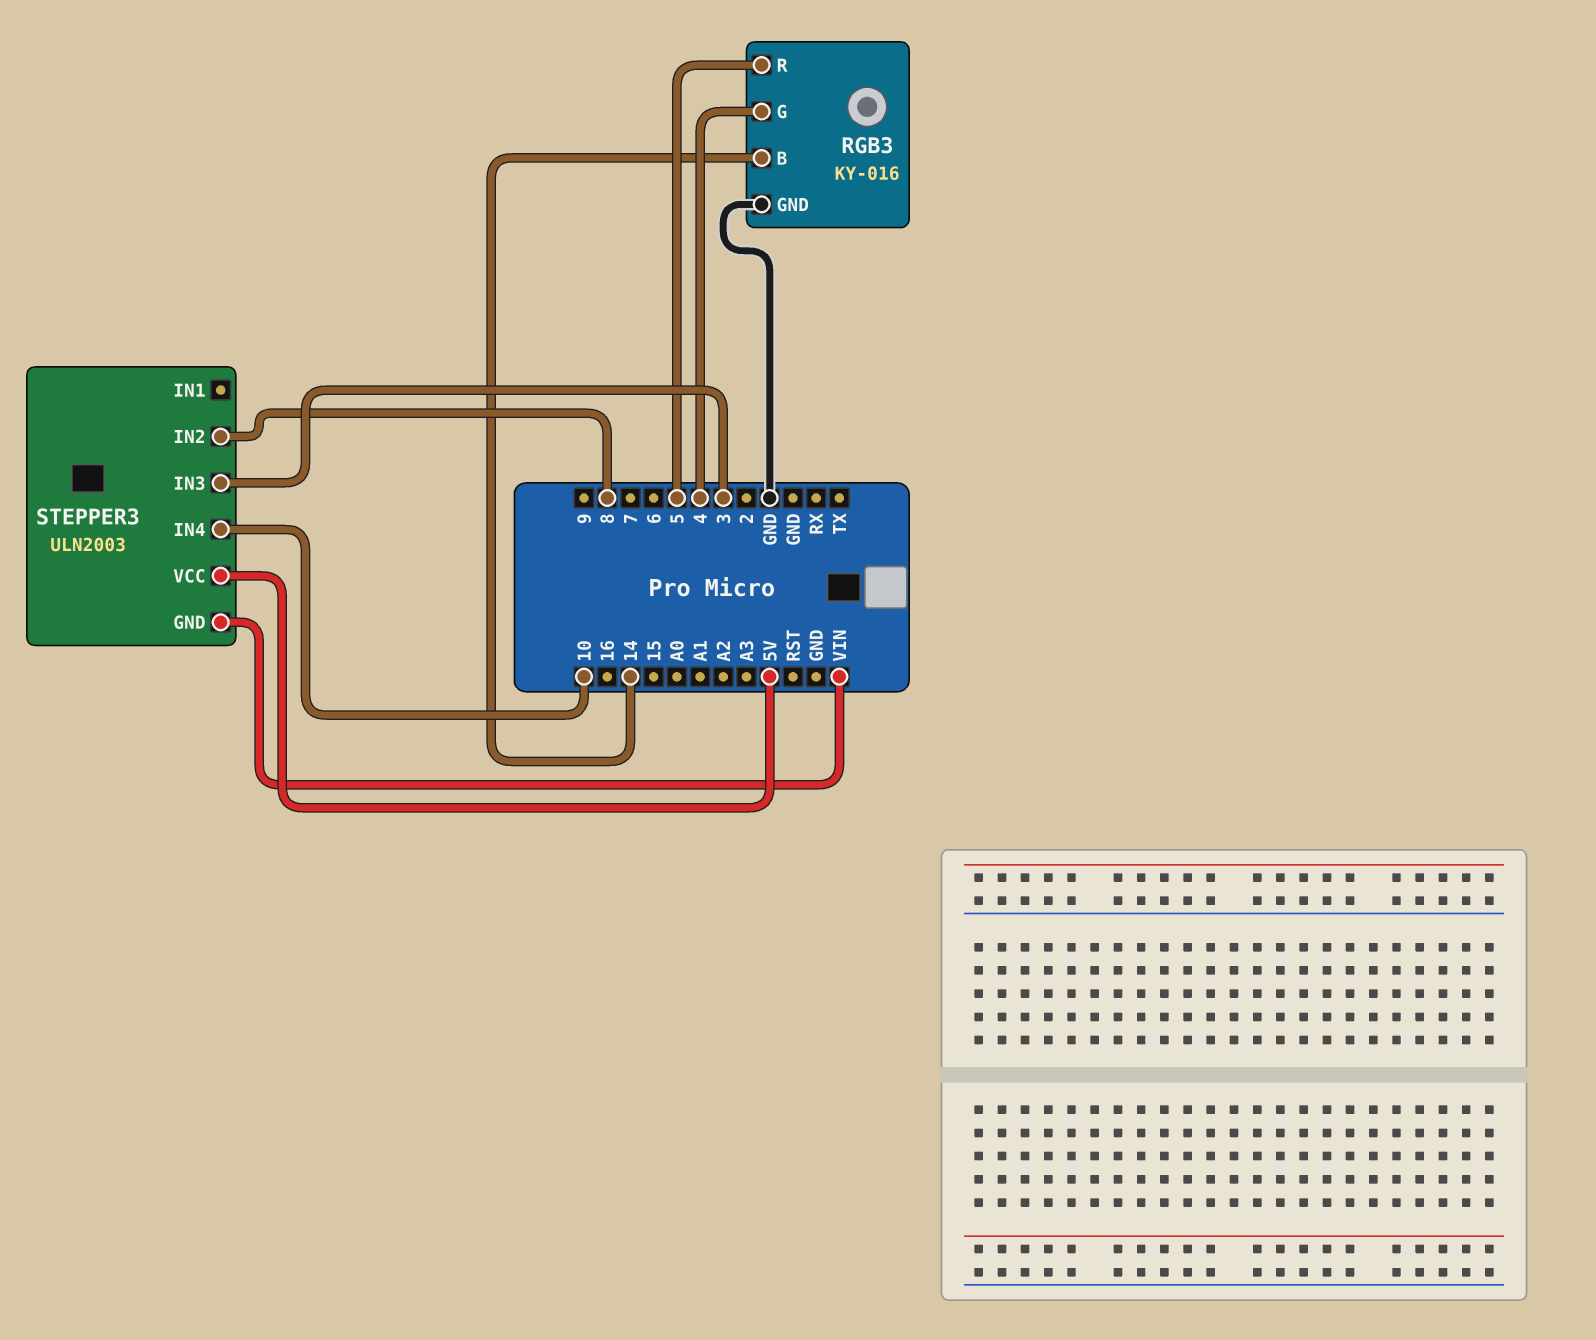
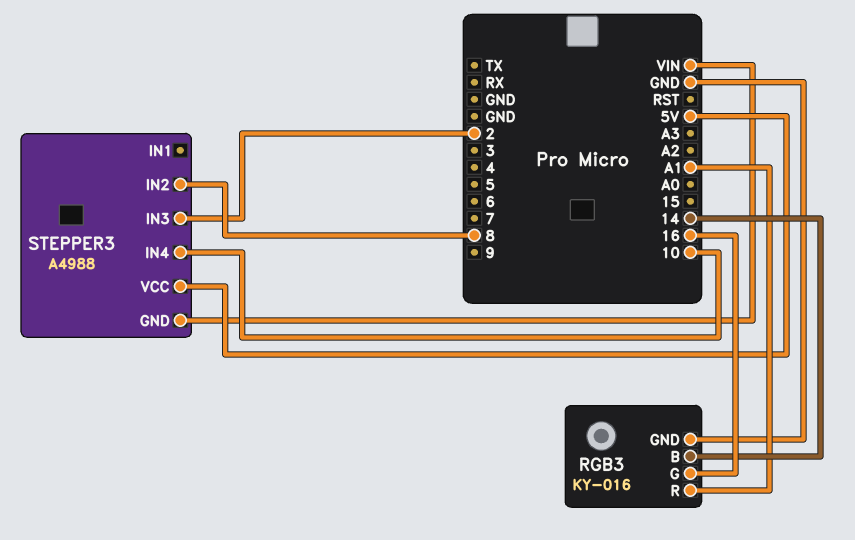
RGB3 pin G: 4 -> 16
RGB3 pin R: 5 -> A1
STEPPER3: ULN2003 -> A4988
STEPPER3 pin IN3: 3 -> 2

